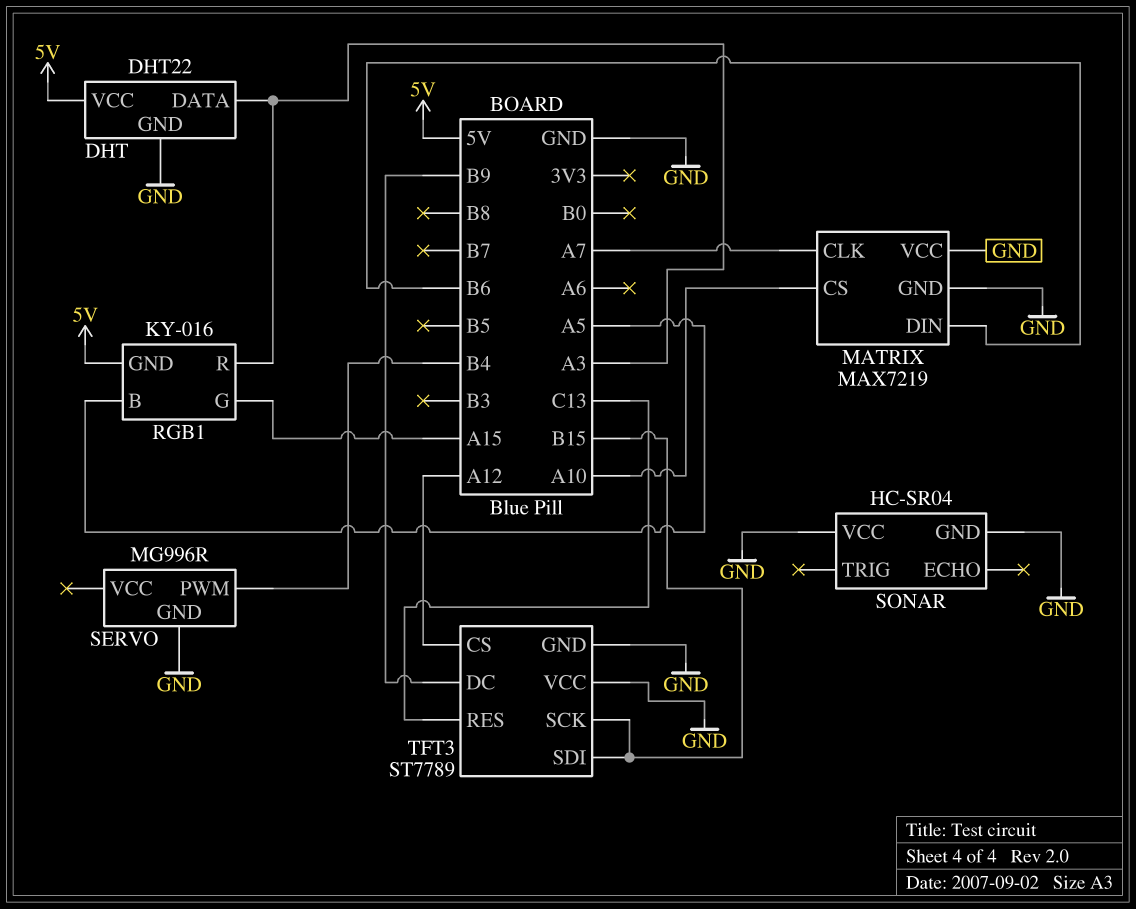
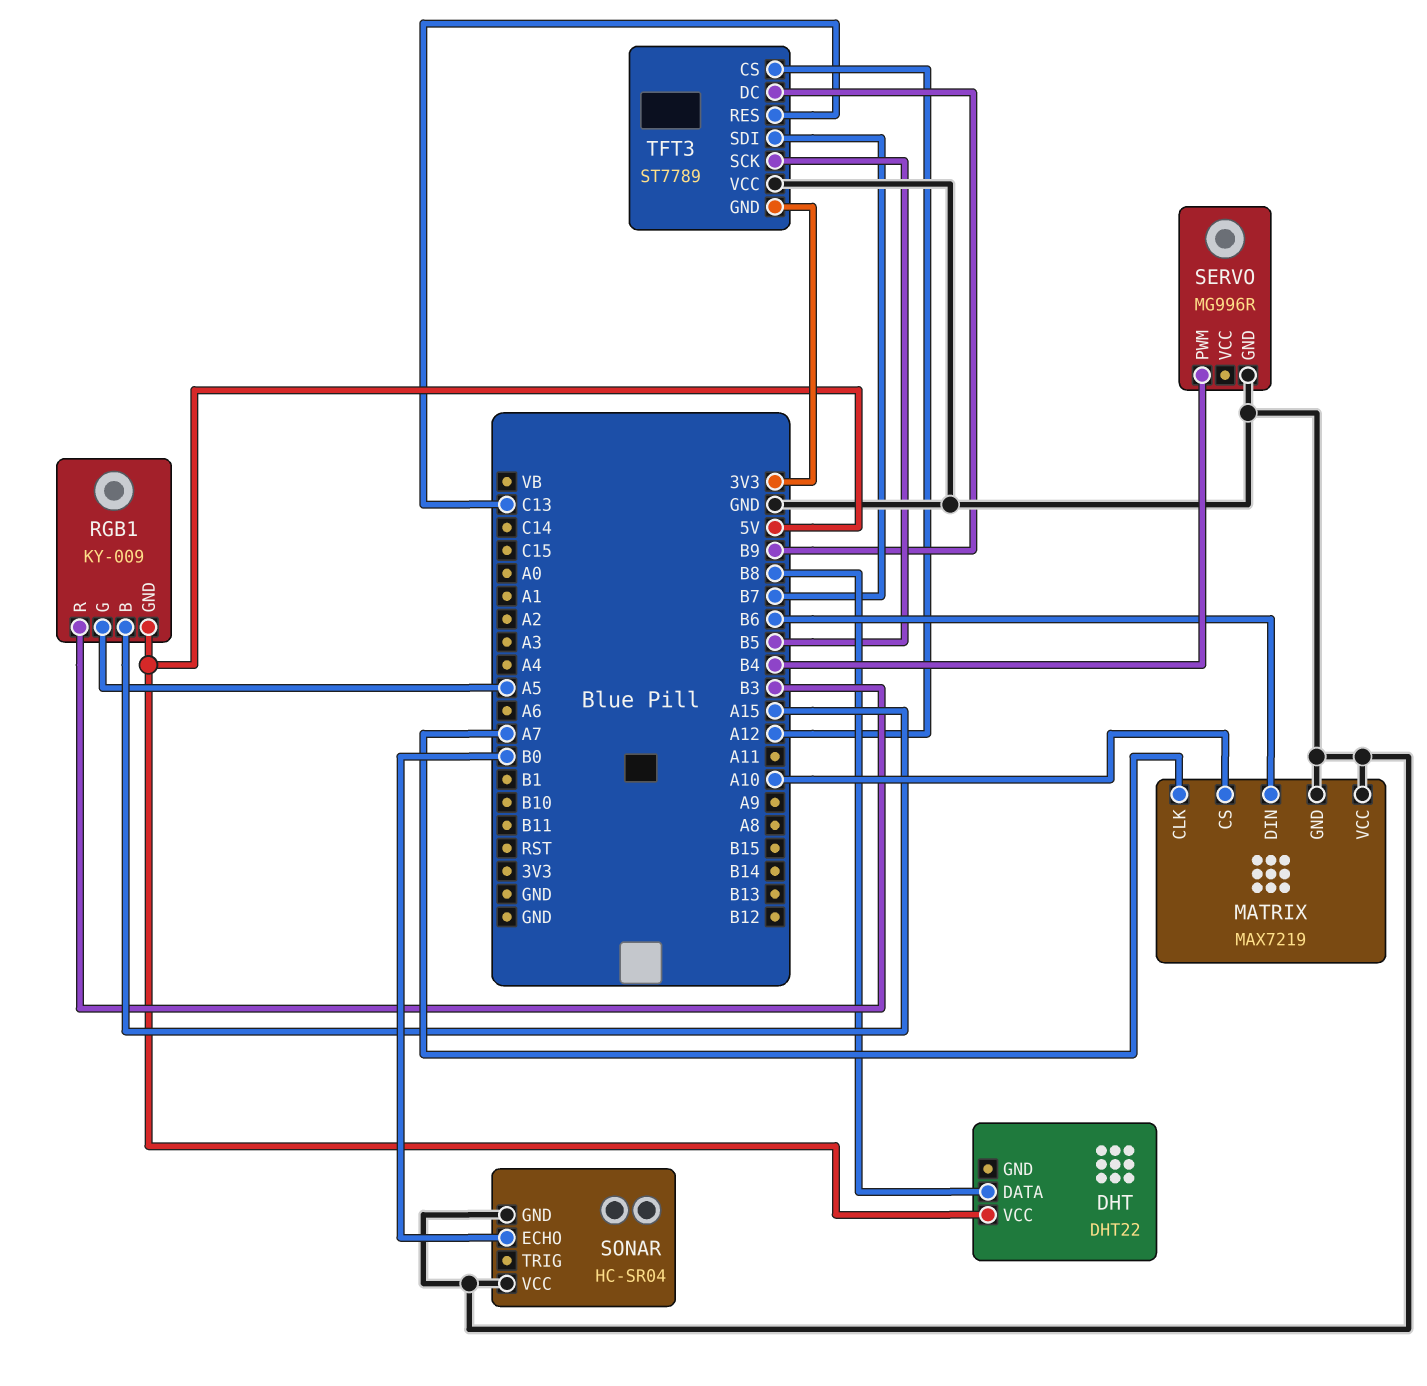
DHT pin DATA: A3 -> B8
DHT pin GND: GND -> none
RGB1: KY-016 -> KY-009
RGB1 pin B: A5 -> A15
RGB1 pin G: A15 -> A5
RGB1 pin R: A3 -> B3
SONAR pin ECHO: none -> B0
TFT3 pin GND: GND -> 3V3
TFT3 pin SCK: B15 -> B5
TFT3 pin SDI: B15 -> B7

